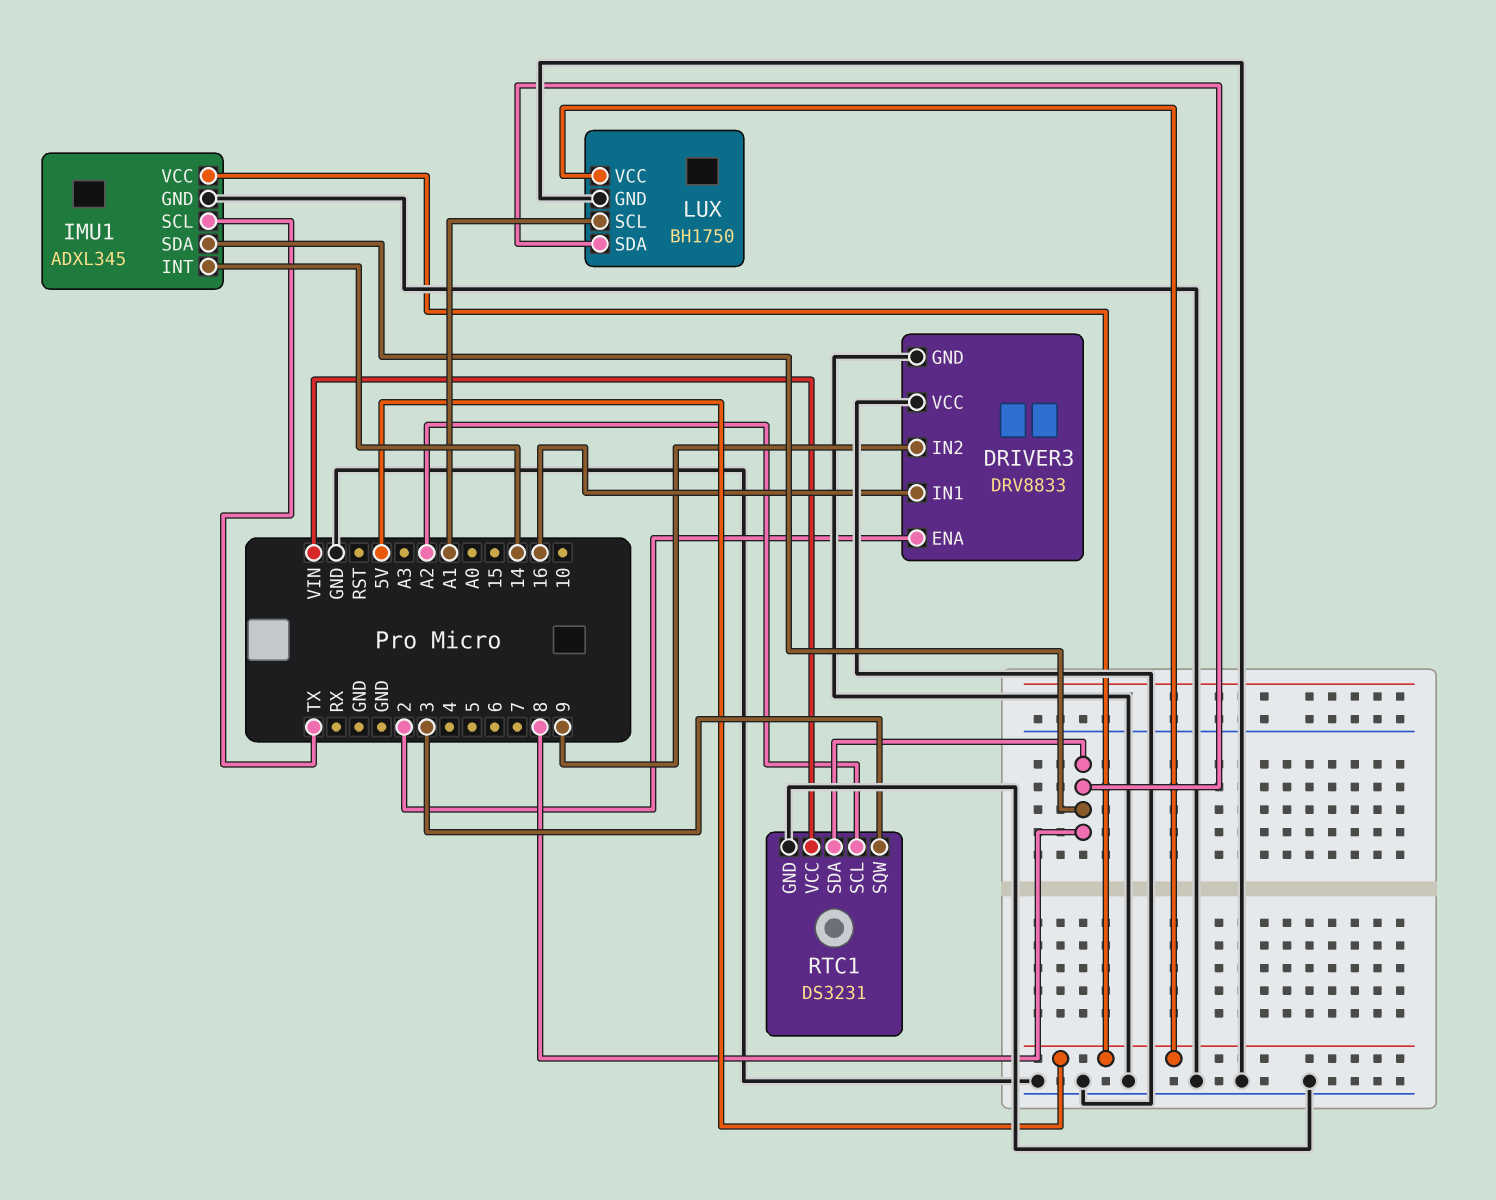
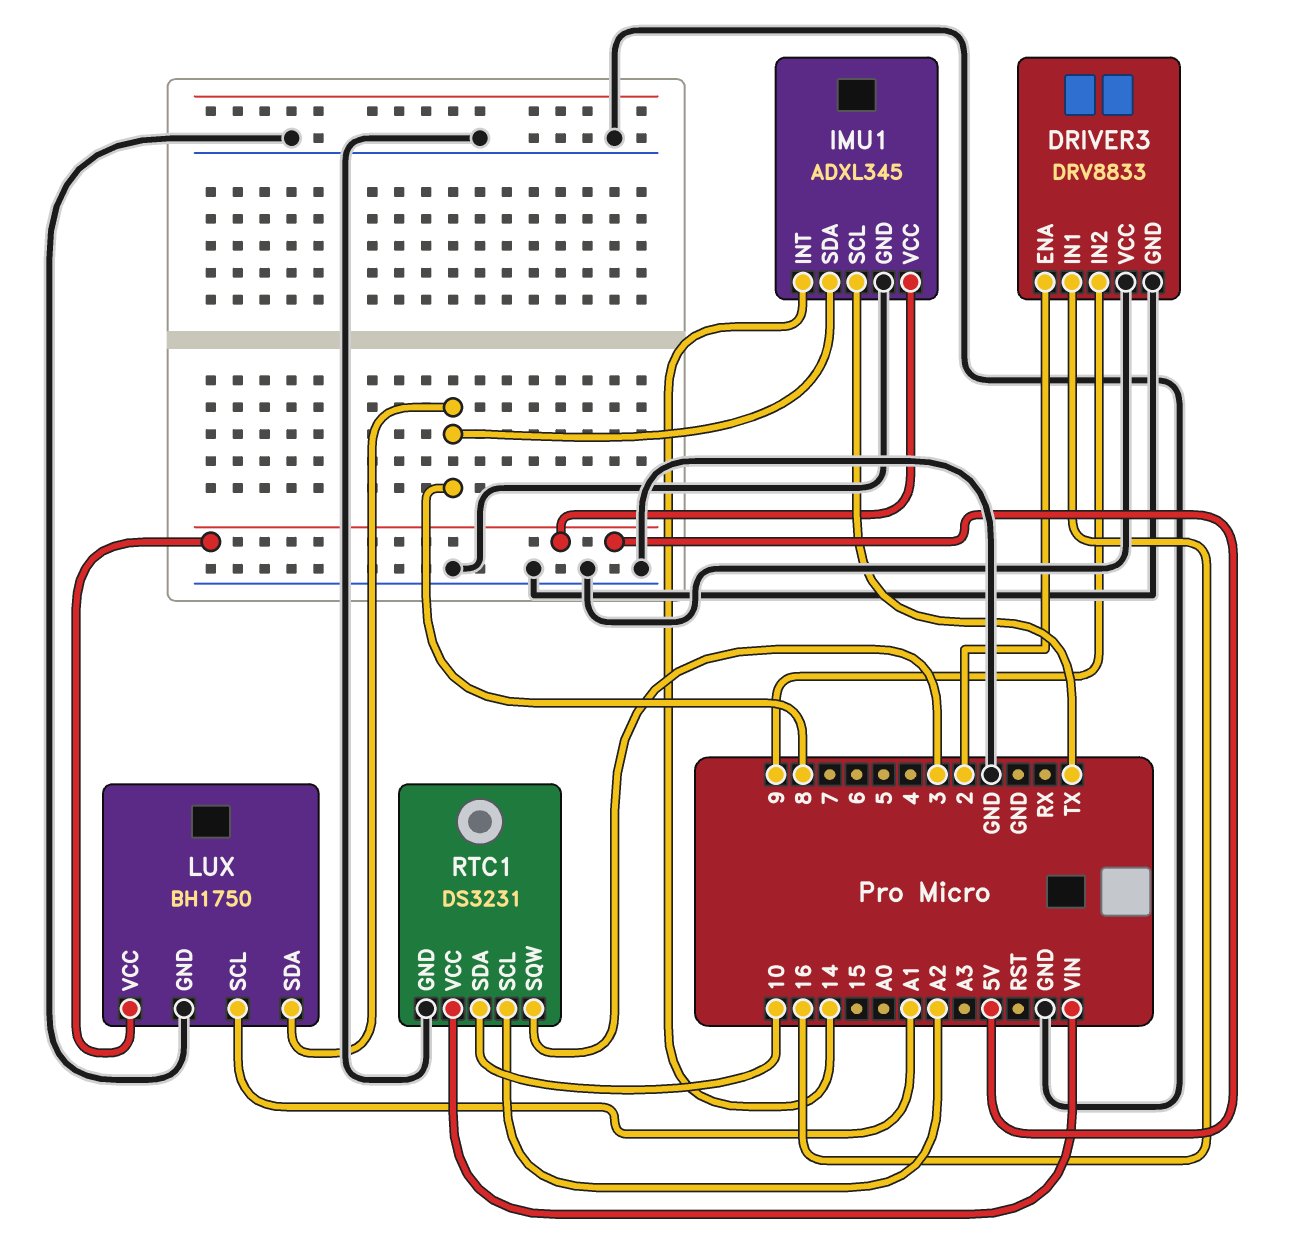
RTC1 pin SDA: 8 -> 10

